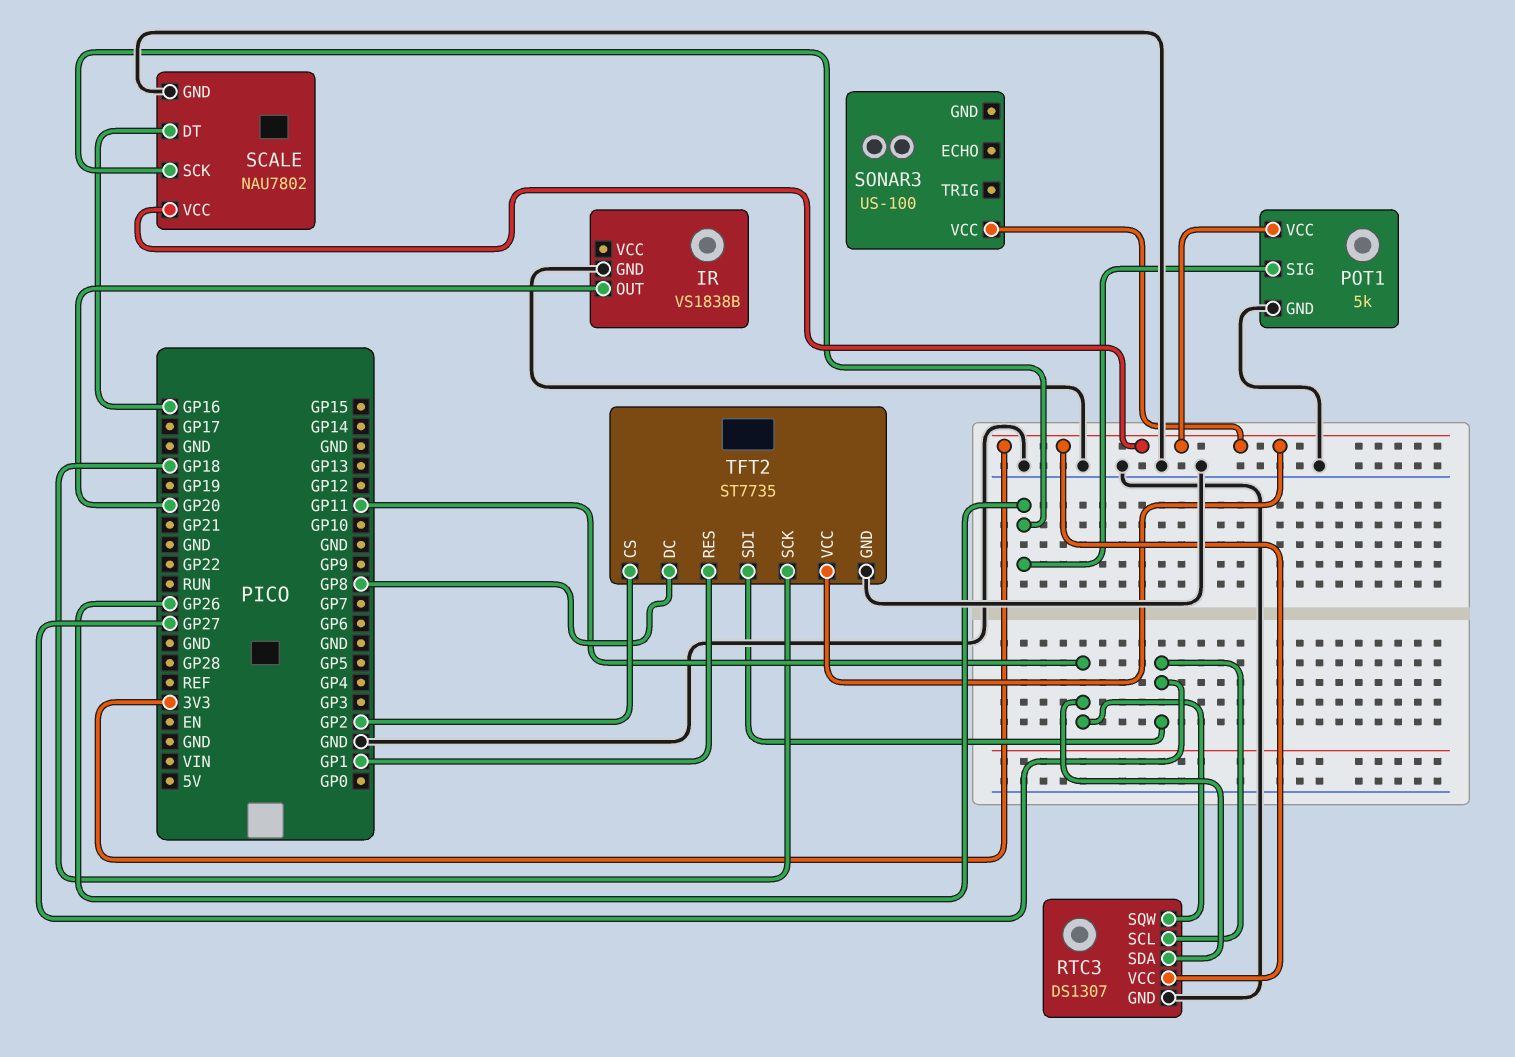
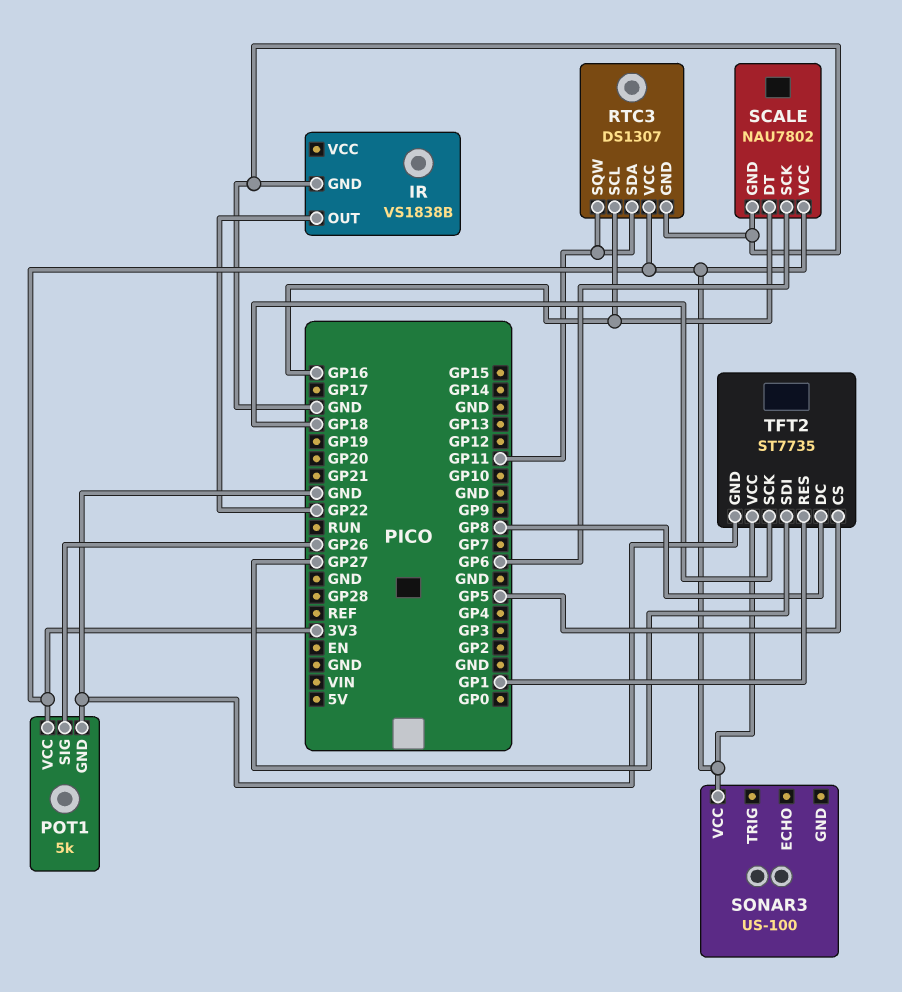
IR pin OUT: GP20 -> GP22
RTC3 pin SCL: GP27 -> GP16
SCALE pin SCK: GP26 -> GP6
TFT2 pin CS: GP2 -> GP5

